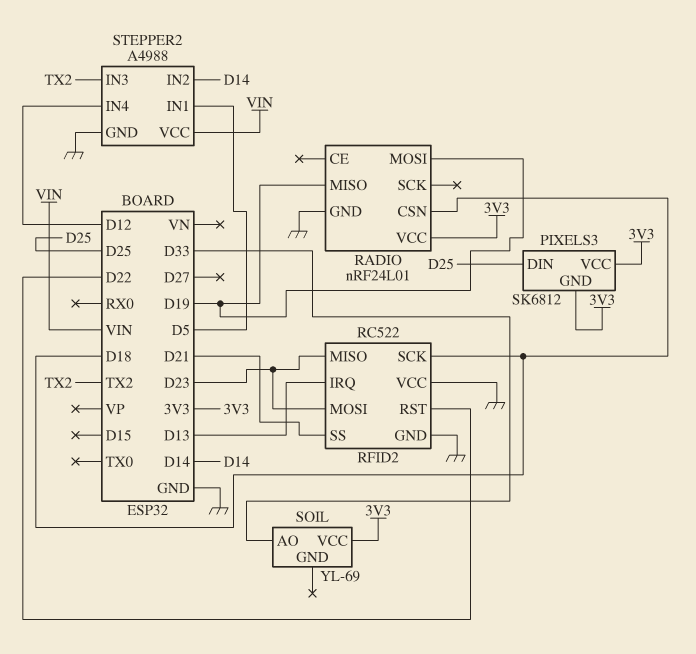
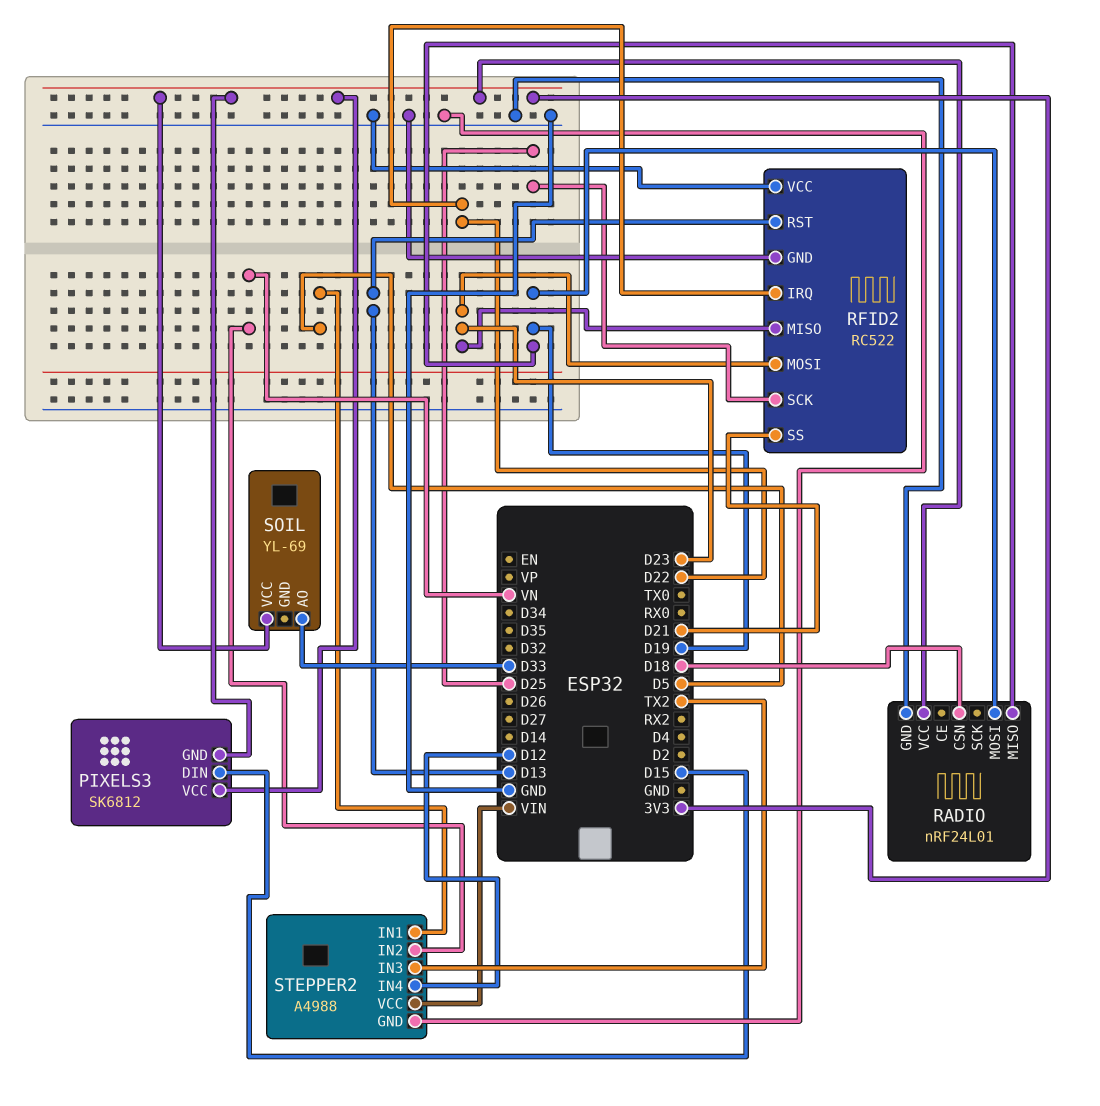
PIXELS3 pin DIN: D25 -> D15
RFID2 pin IRQ: D13 -> D22
RFID2 pin RST: D22 -> D13
RFID2 pin SCK: D18 -> D25
STEPPER2 pin IN2: D14 -> VN

